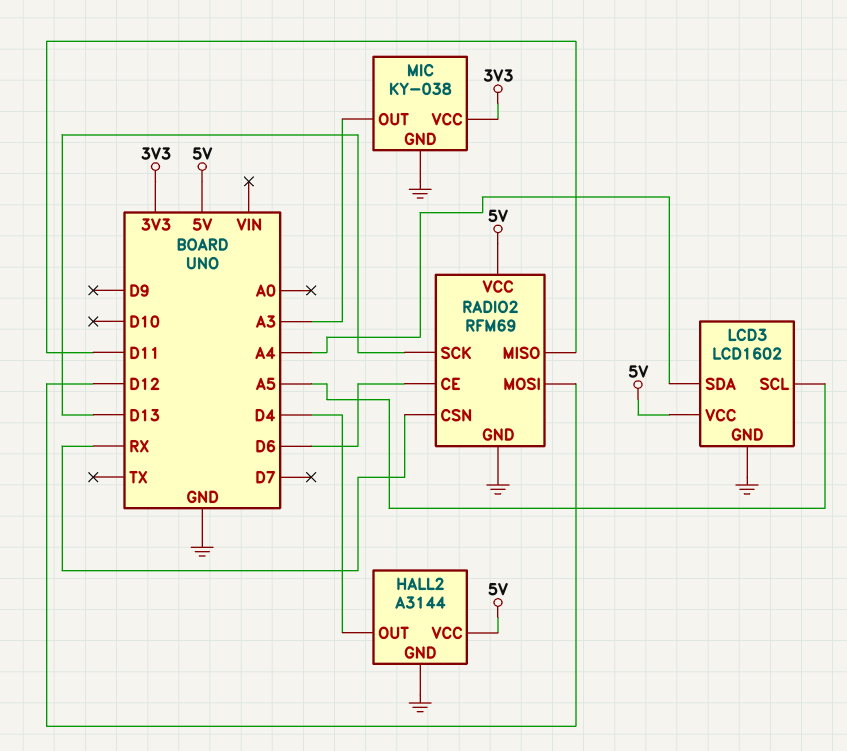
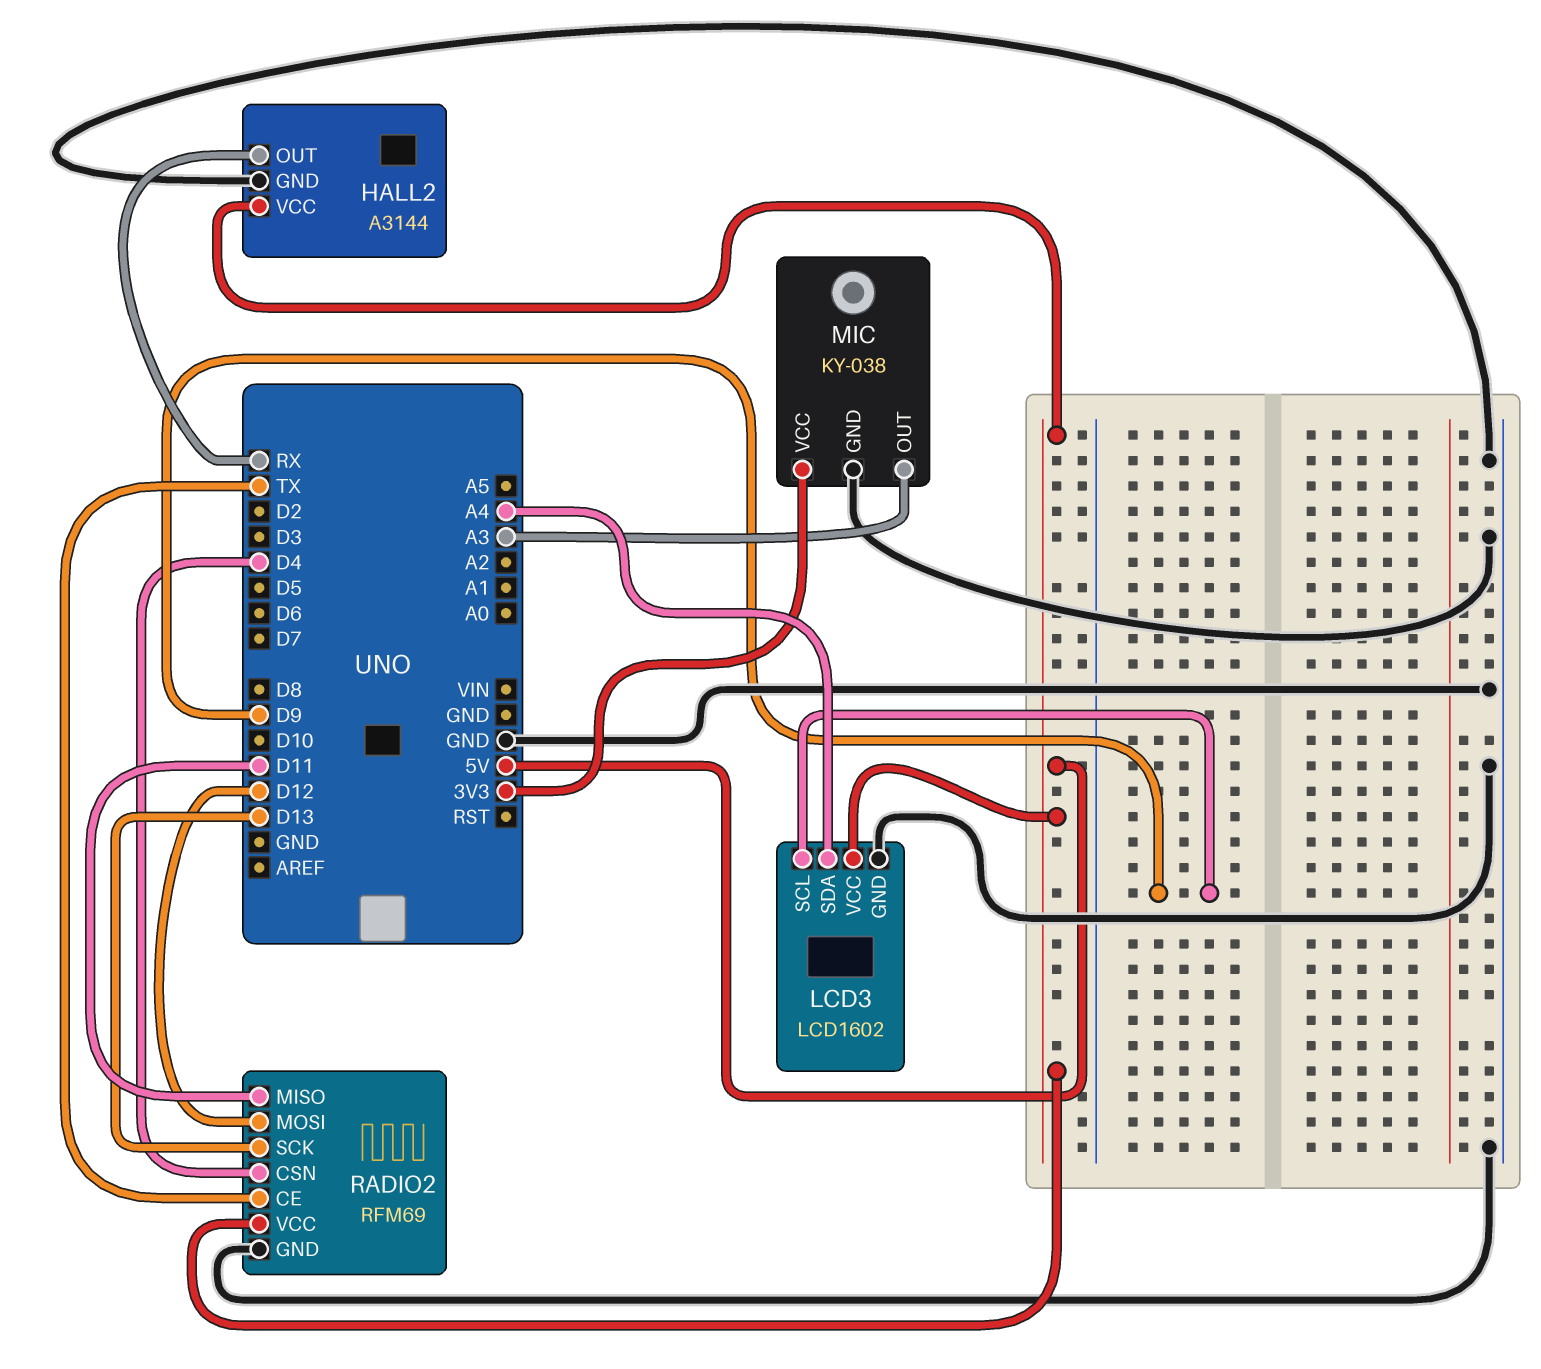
HALL2 pin OUT: D4 -> RX
LCD3 pin SCL: A5 -> D9
RADIO2 pin CE: D6 -> TX
RADIO2 pin CSN: RX -> D4

